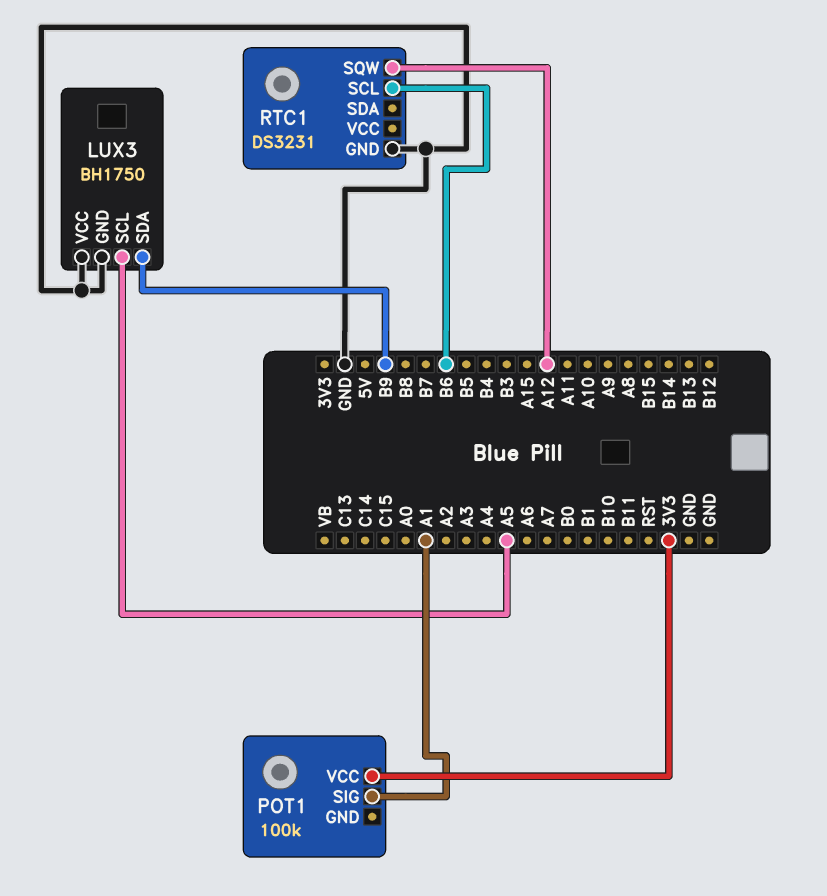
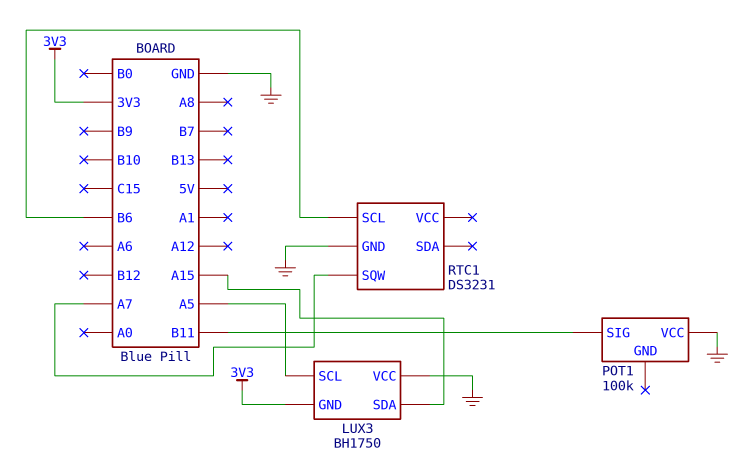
LUX3 pin GND: GND -> 3V3
LUX3 pin SDA: B9 -> A15
POT1 pin SIG: A1 -> B11
POT1 pin VCC: 3V3 -> GND
RTC1 pin SQW: A12 -> A7

